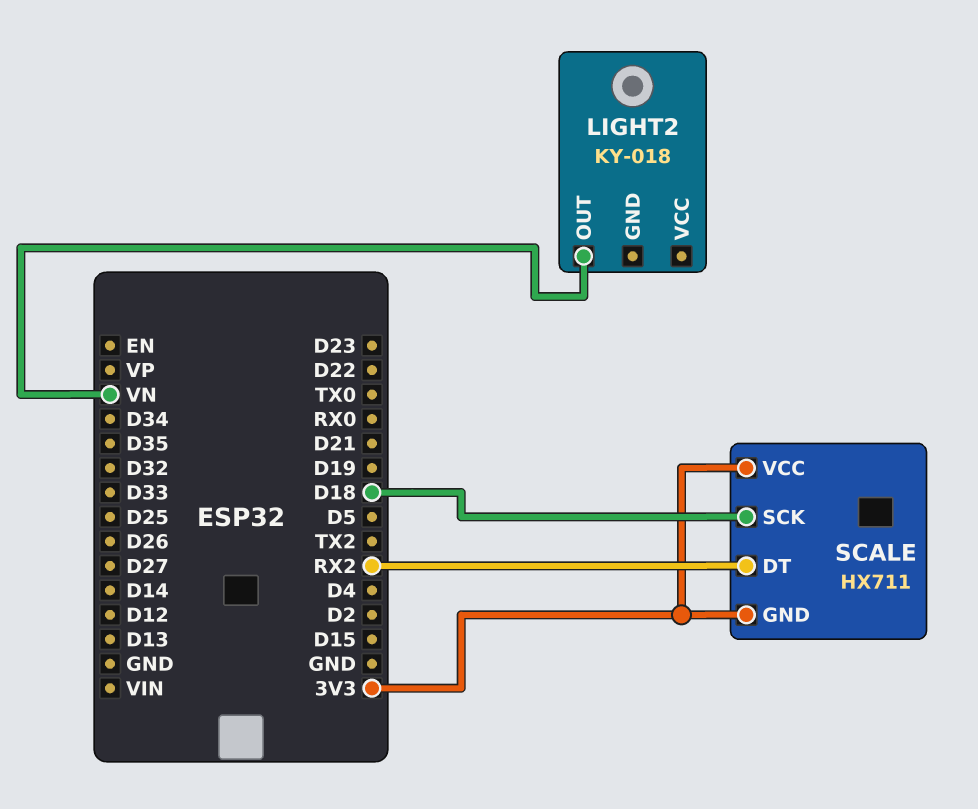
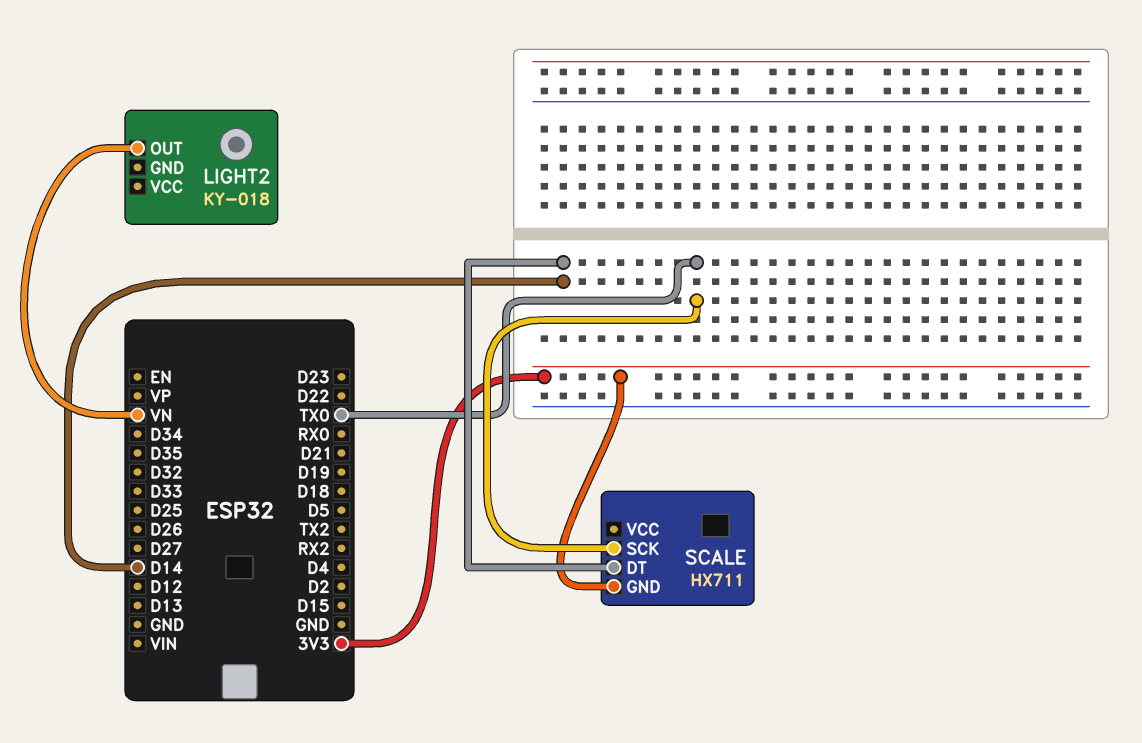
SCALE pin DT: RX2 -> D14
SCALE pin SCK: D18 -> TX0
SCALE pin VCC: 3V3 -> none

